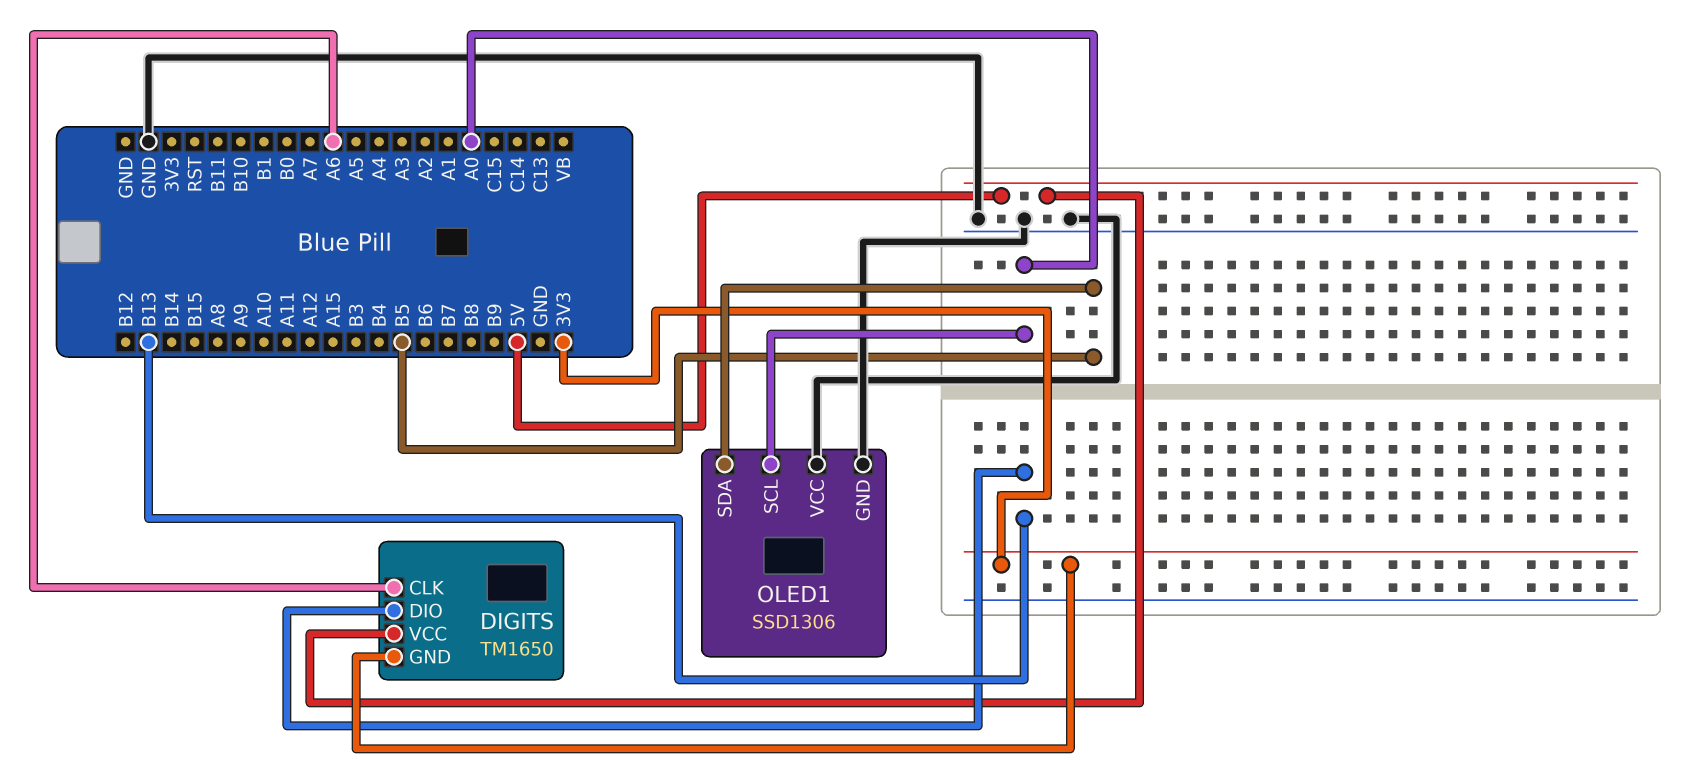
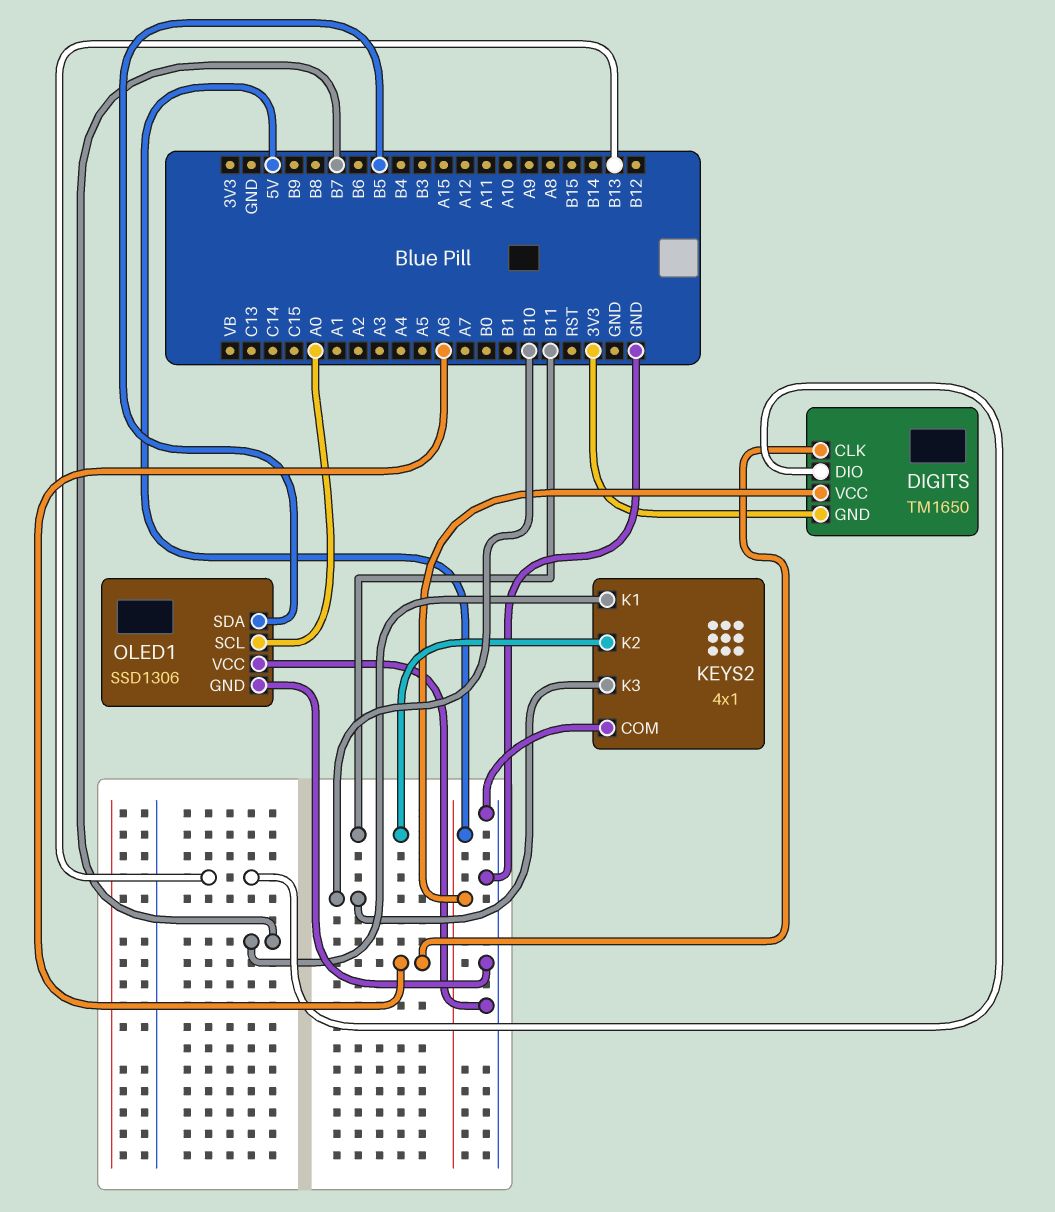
KEYS2: none -> 4x1
KEYS2 pin COM: none -> GND
KEYS2 pin K1: none -> B7
KEYS2 pin K2: none -> B11
KEYS2 pin K3: none -> B10

